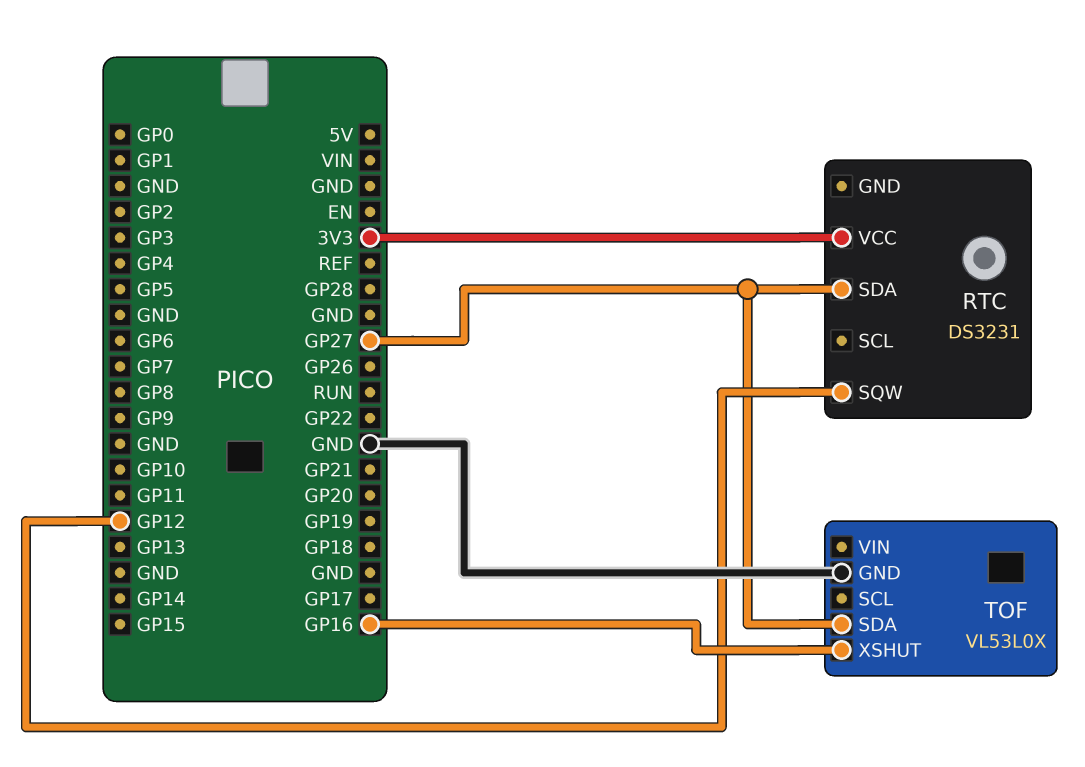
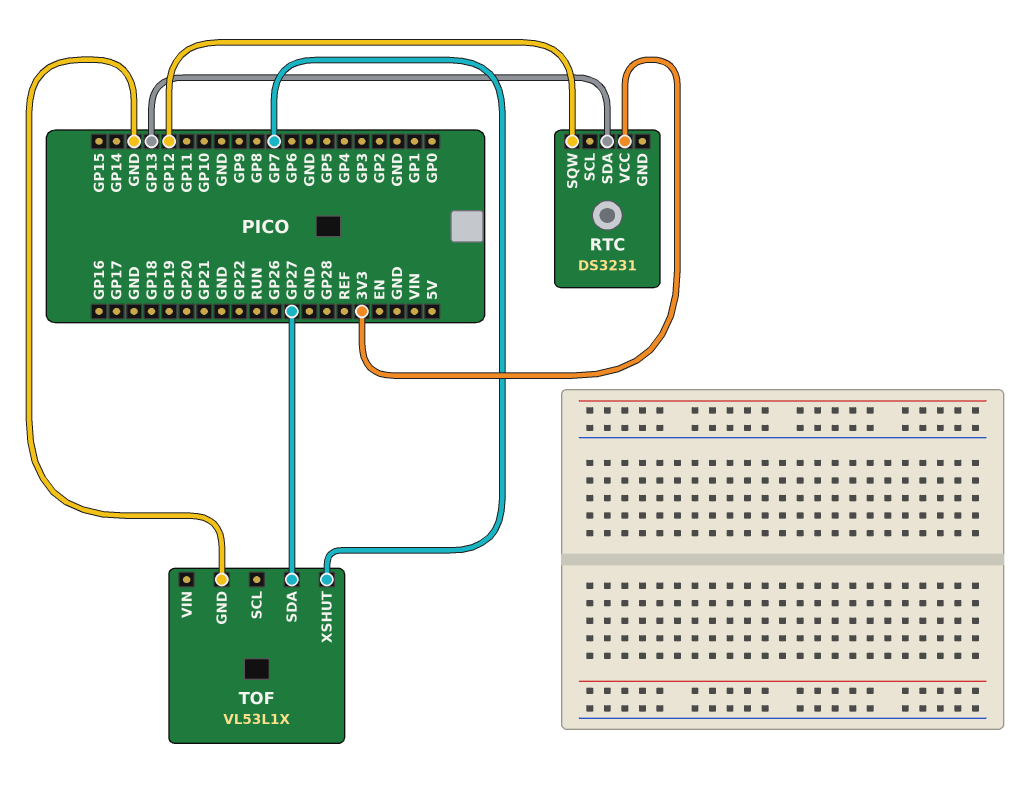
RTC pin SDA: GP27 -> GP13
TOF: VL53L0X -> VL53L1X
TOF pin XSHUT: GP16 -> GP7

